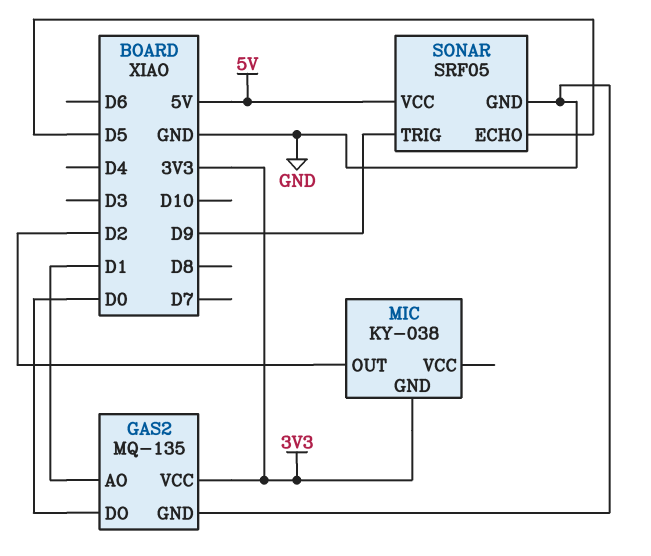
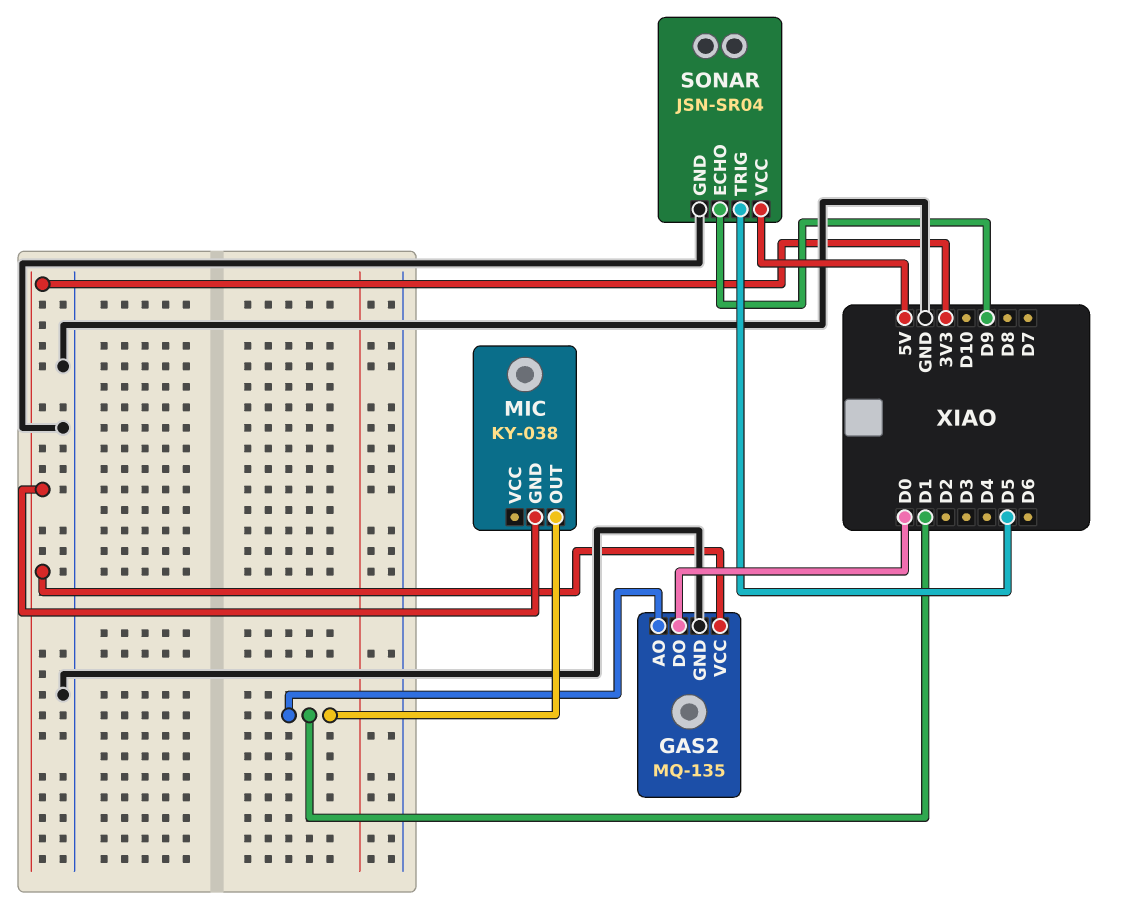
MIC pin OUT: D2 -> D1
SONAR: SRF05 -> JSN-SR04
SONAR pin ECHO: D5 -> D9
SONAR pin TRIG: D9 -> D5

